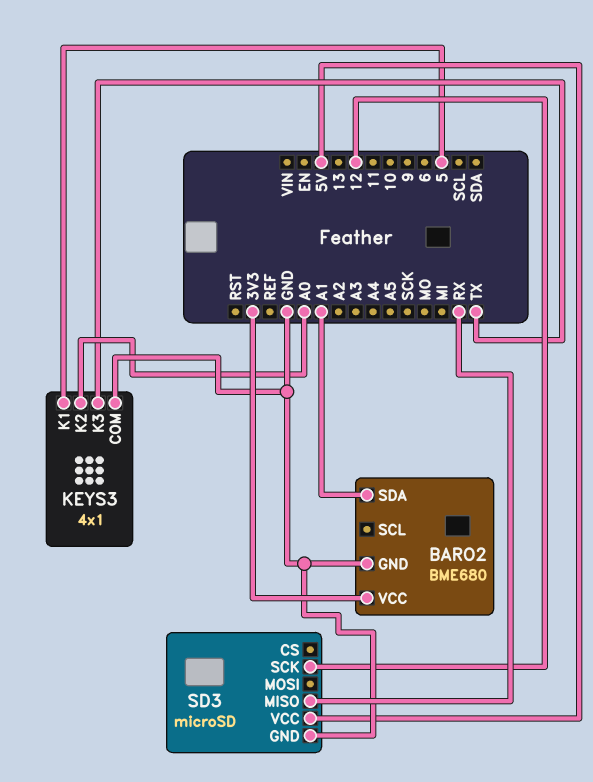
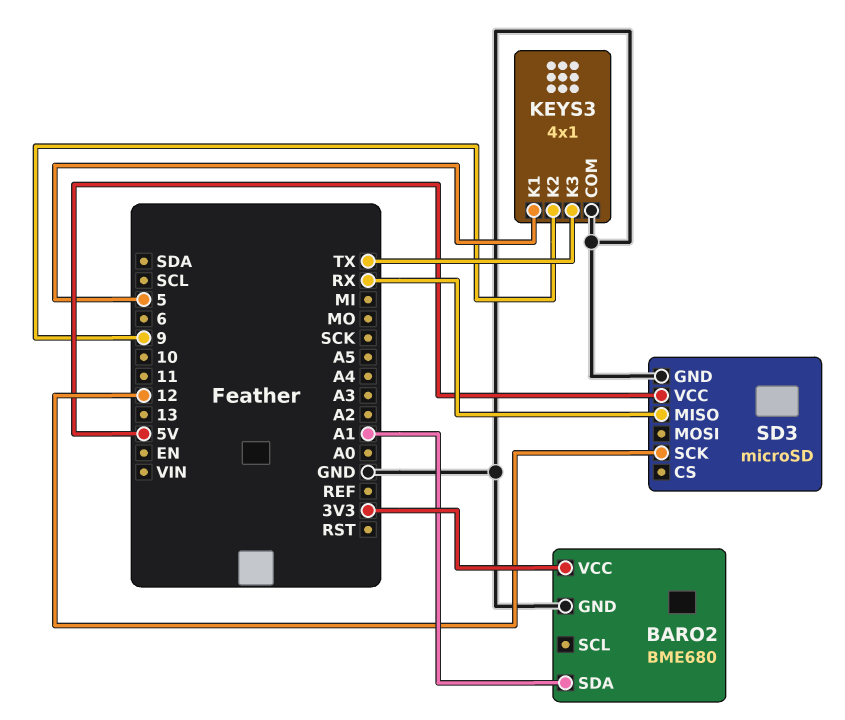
KEYS3 pin K2: A0 -> 9

